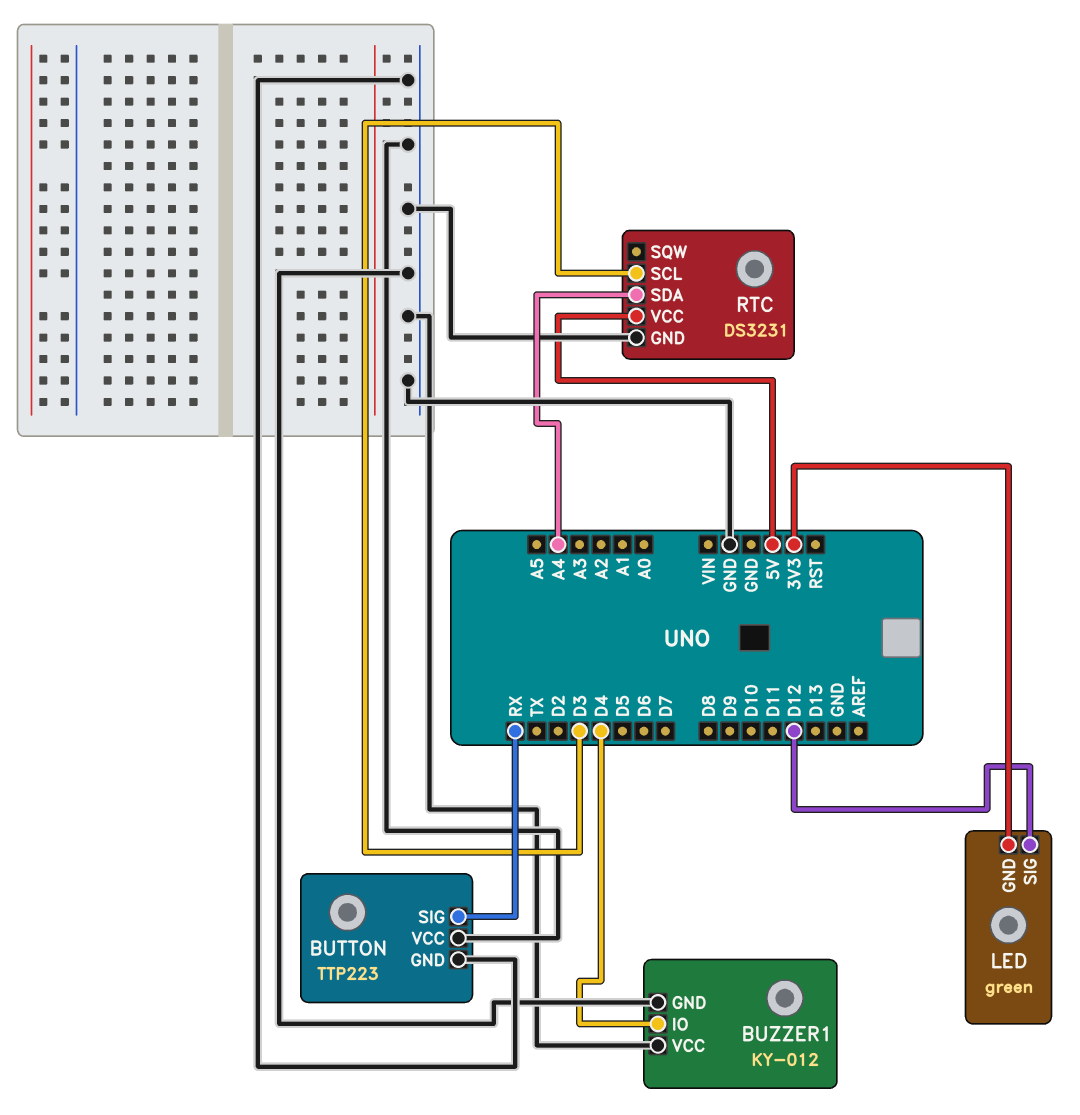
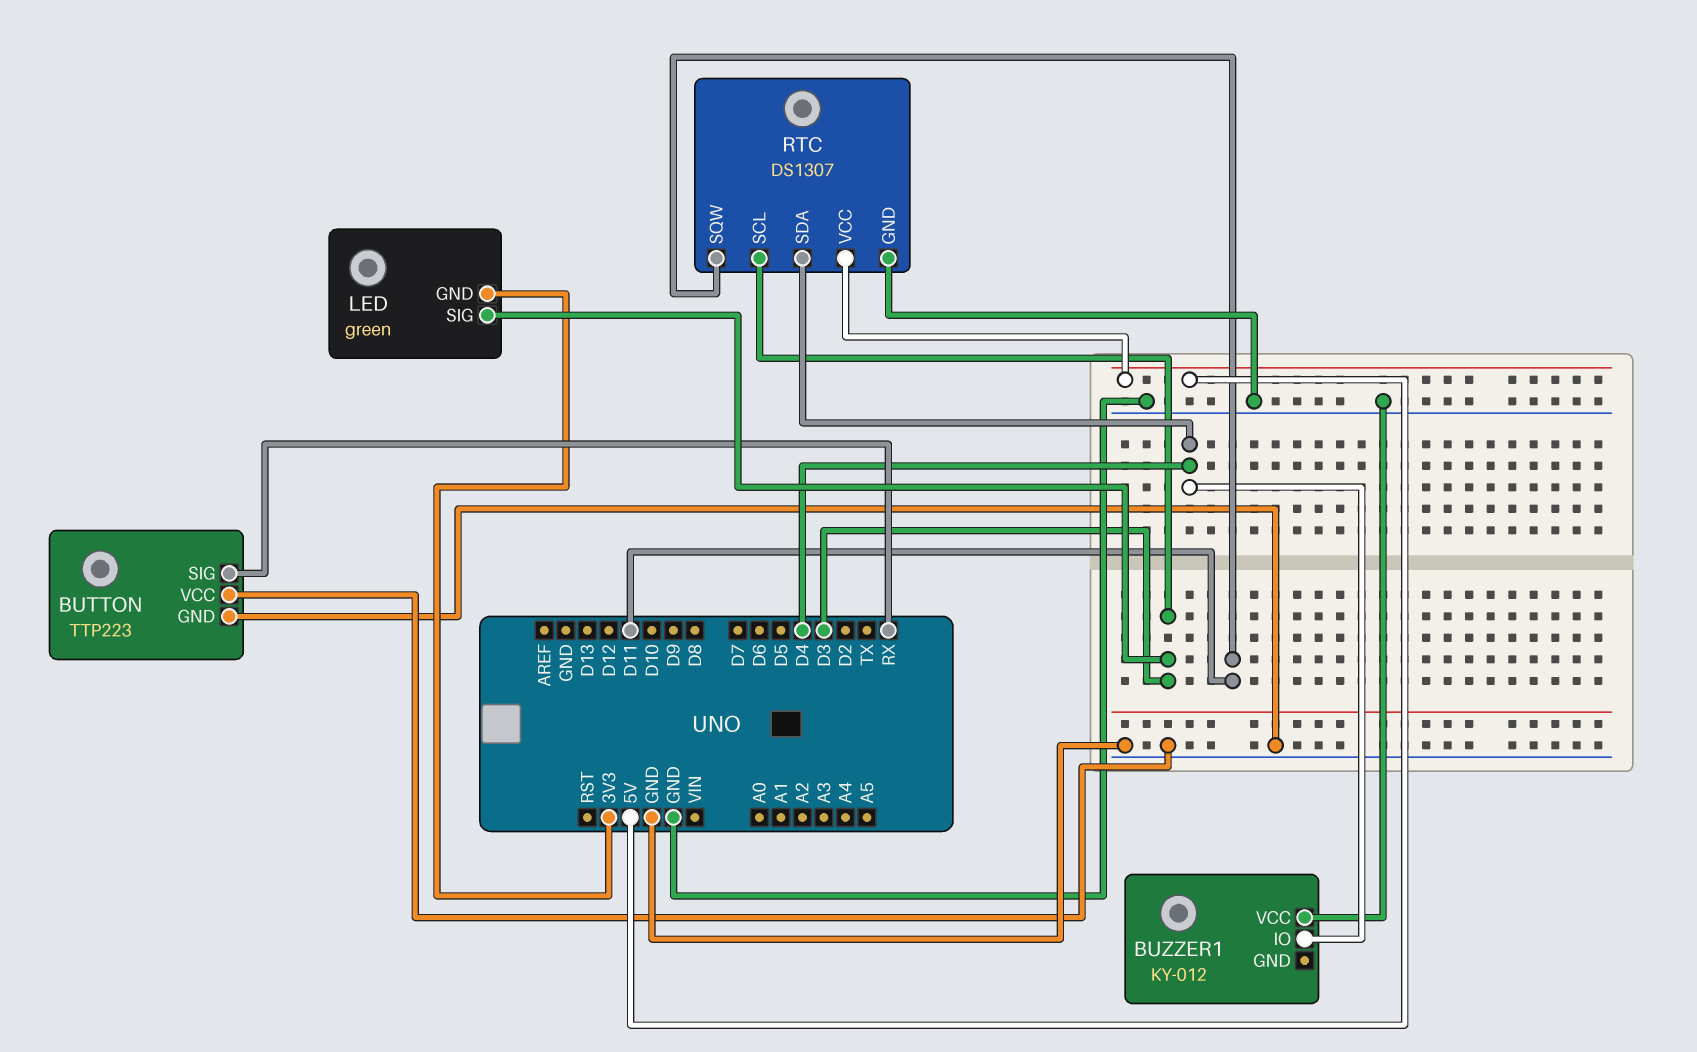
BUZZER1 pin GND: GND -> none
LED pin SIG: D12 -> D3
RTC: DS3231 -> DS1307
RTC pin SDA: A4 -> D4
RTC pin SQW: none -> D11

